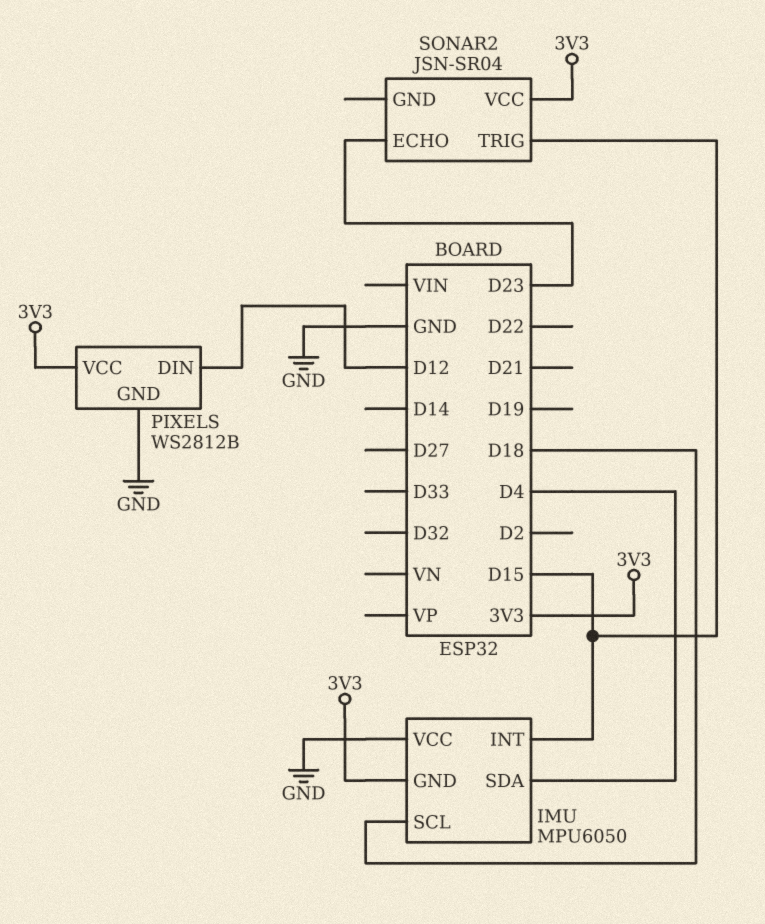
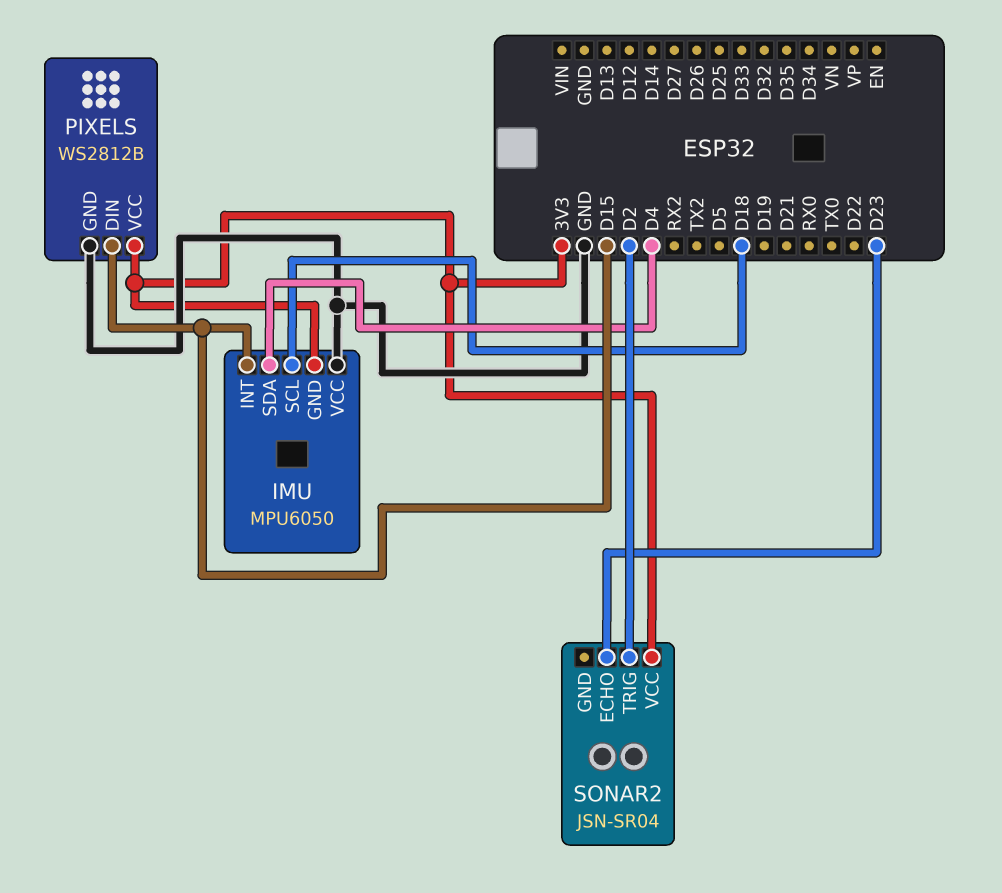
PIXELS pin DIN: D12 -> D15
SONAR2 pin TRIG: D15 -> D2

